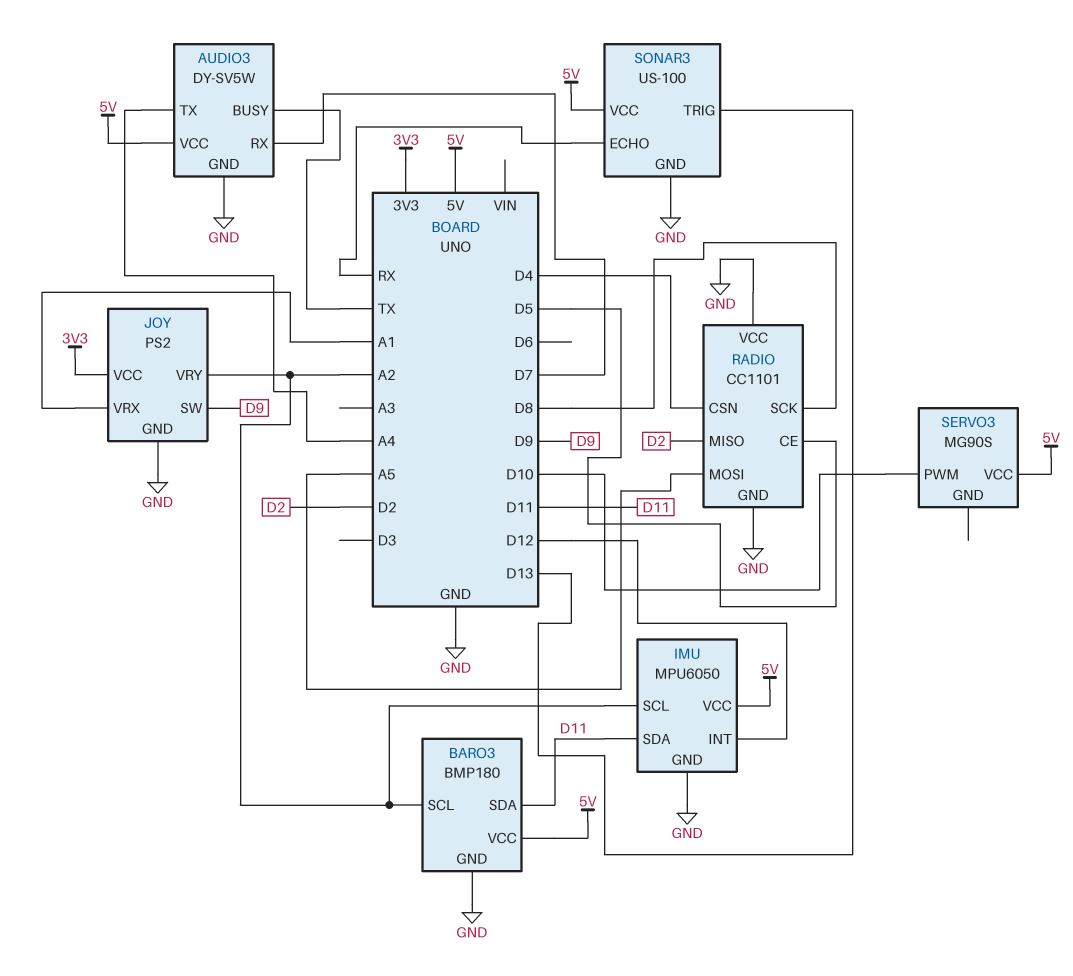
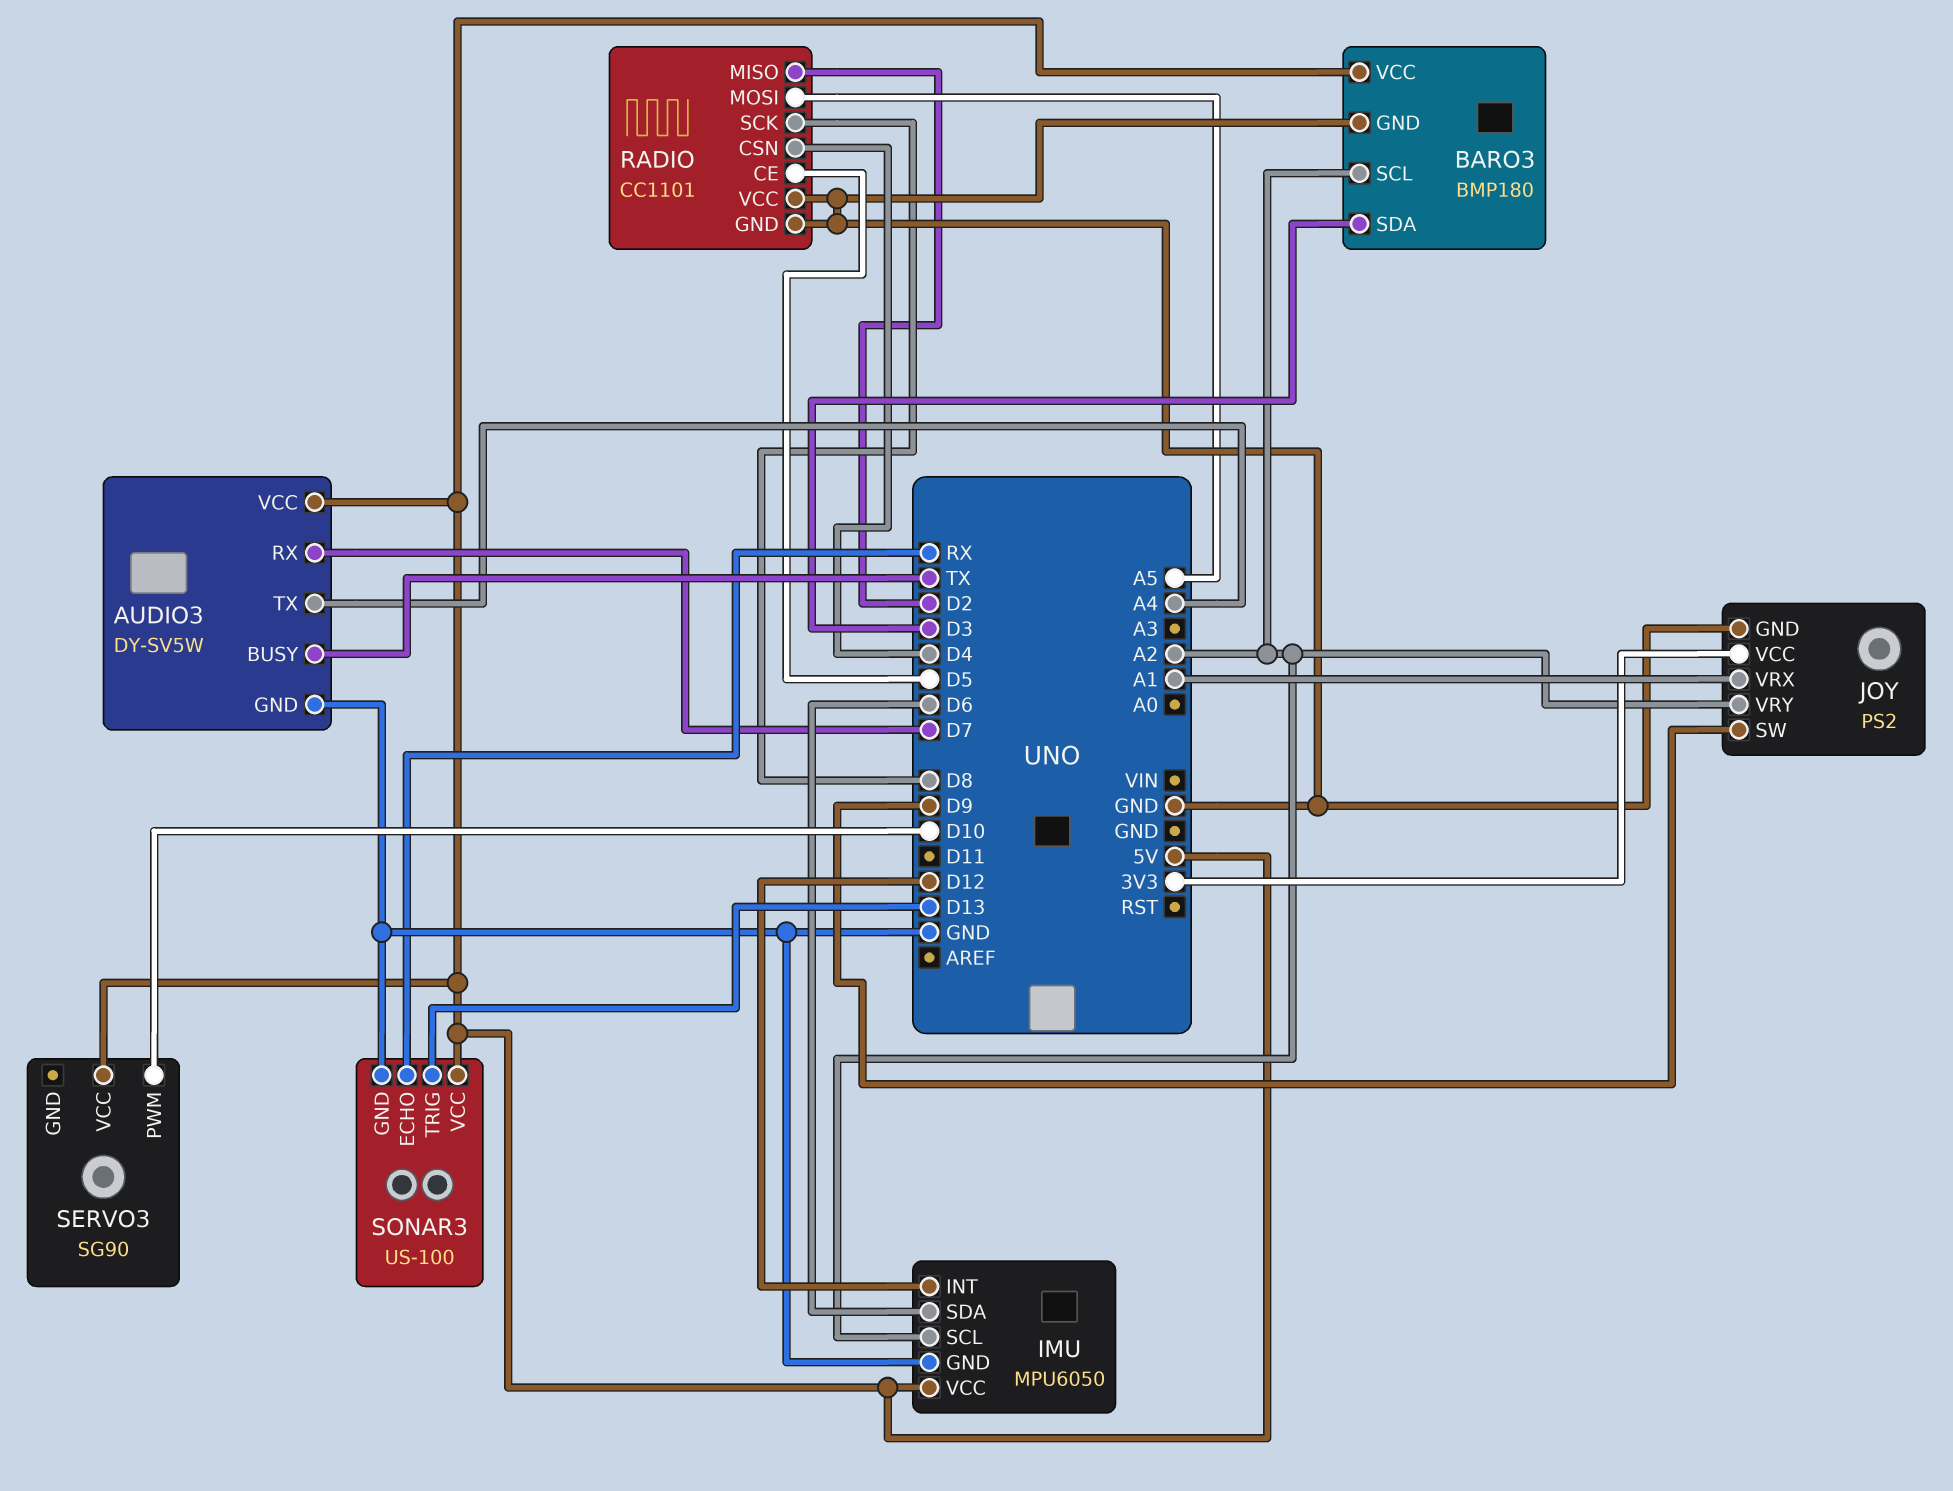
BARO3 pin SDA: D11 -> D3
IMU pin SDA: D11 -> D6
SERVO3: MG90S -> SG90

